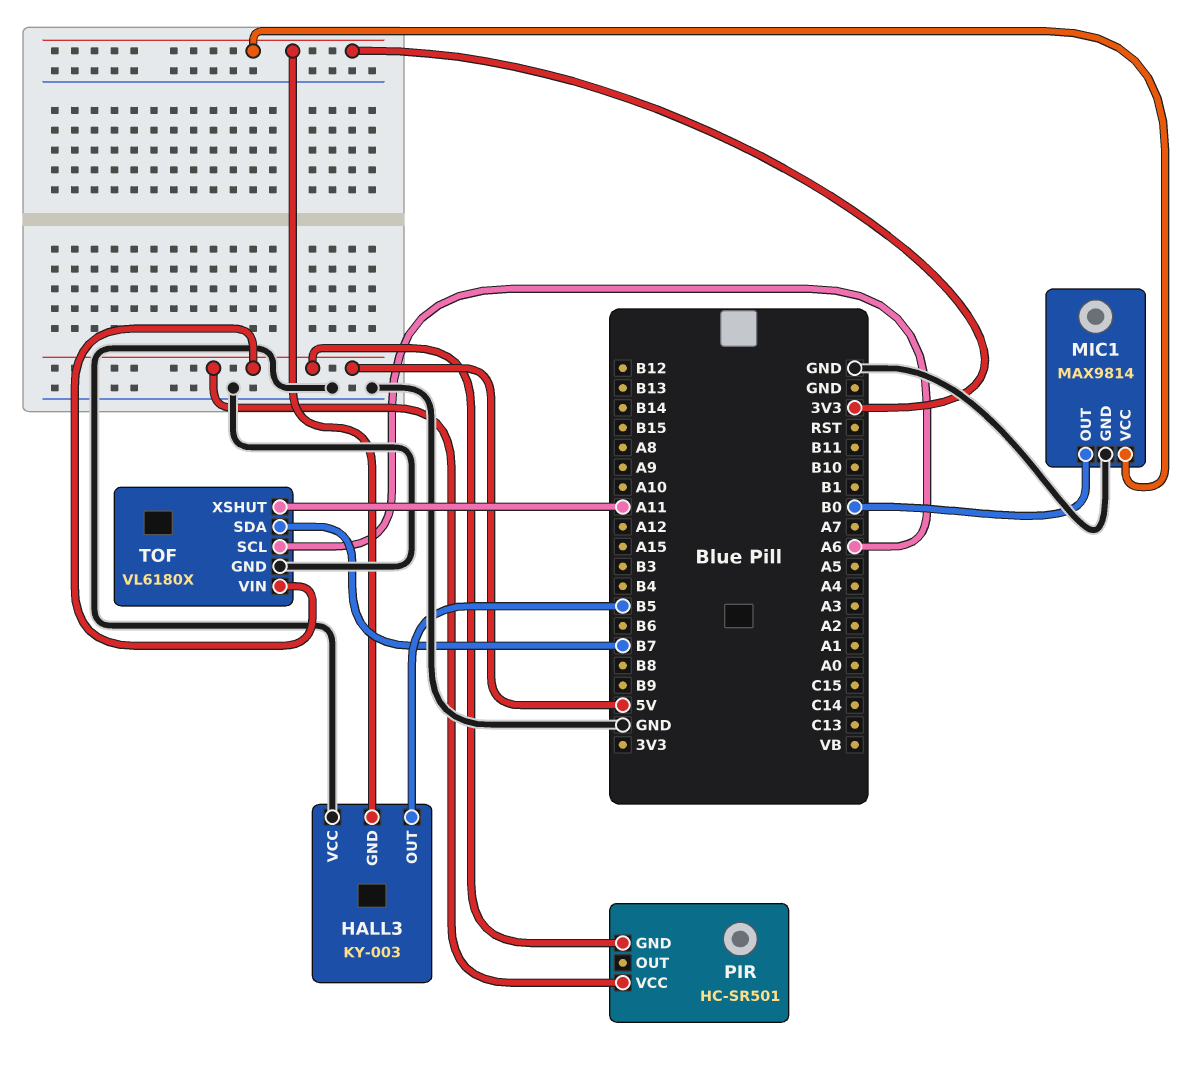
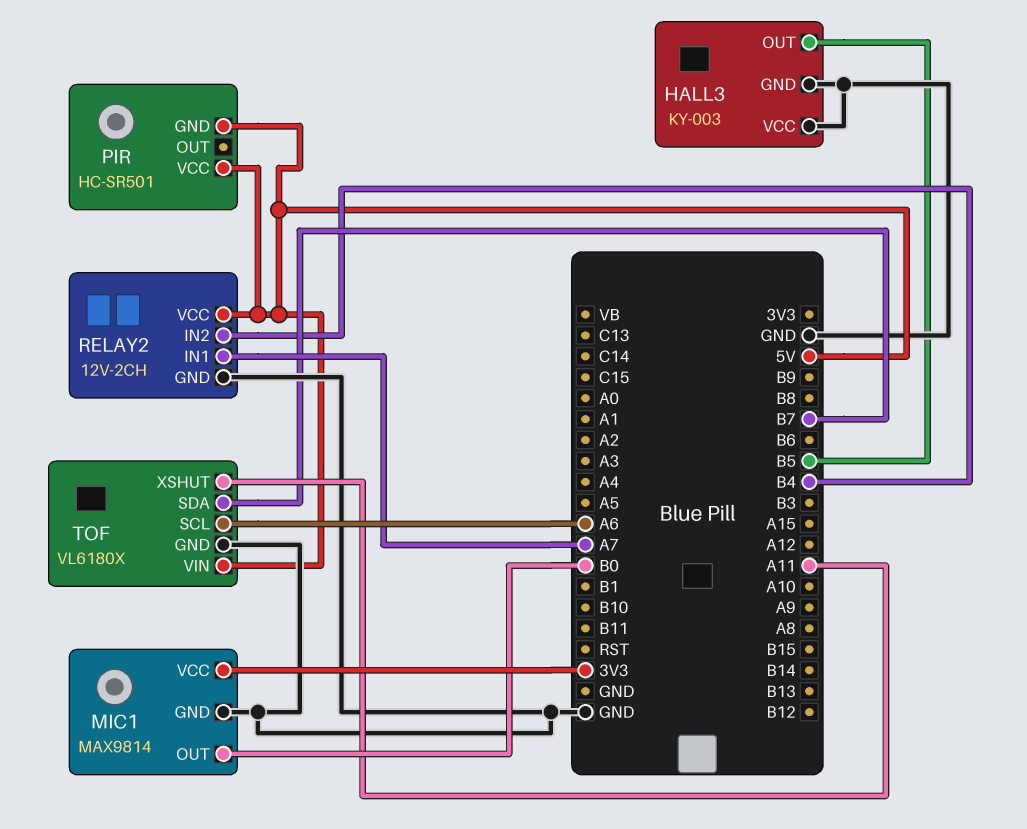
HALL3 pin GND: 3V3 -> GND
RELAY2: none -> 12V-2CH
RELAY2 pin GND: none -> GND
RELAY2 pin IN1: none -> A7
RELAY2 pin IN2: none -> B4
RELAY2 pin VCC: none -> 5V

